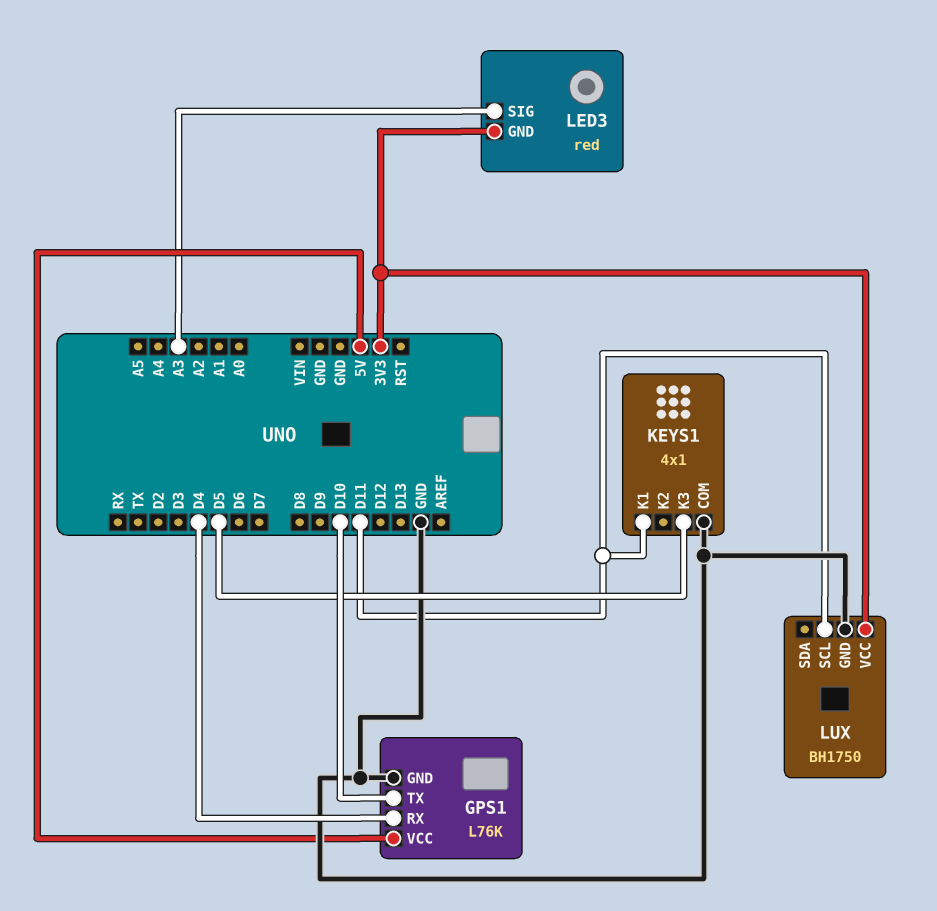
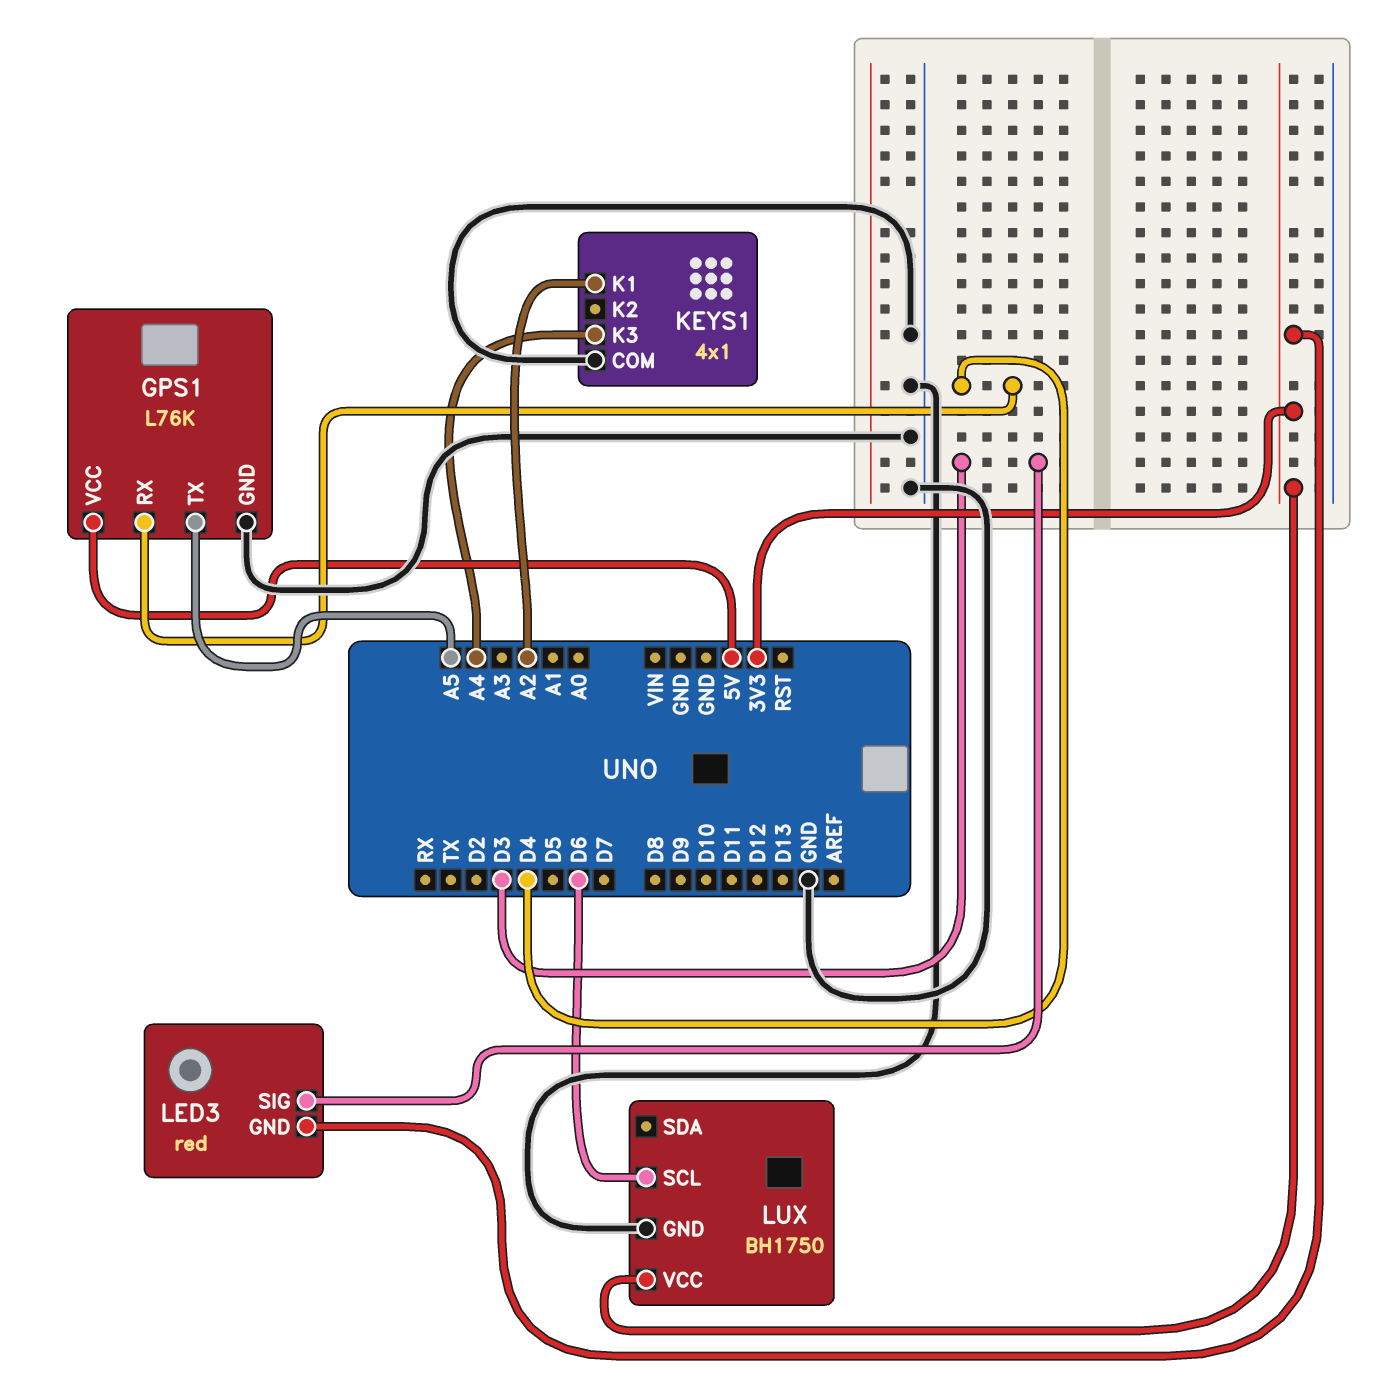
GPS1 pin TX: D10 -> A5
KEYS1 pin K1: D11 -> A2
KEYS1 pin K3: D5 -> A4
LED3 pin SIG: A3 -> D3
LUX pin SCL: D11 -> D6

